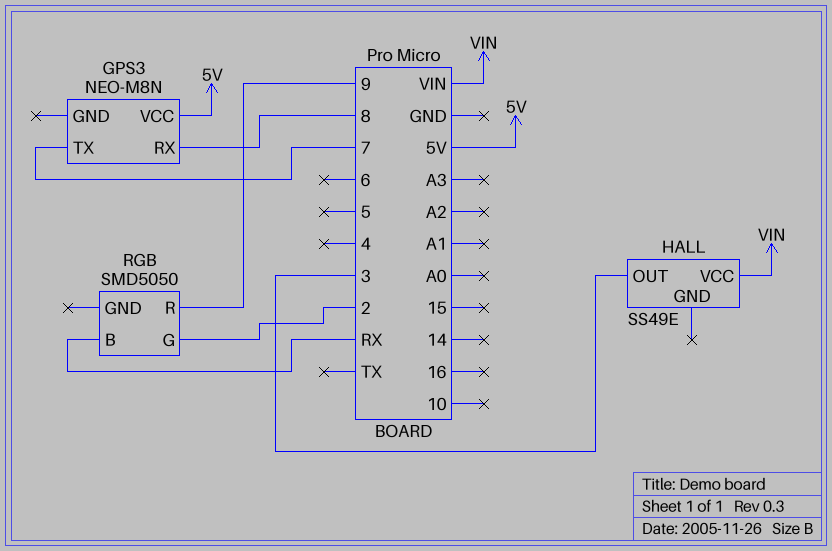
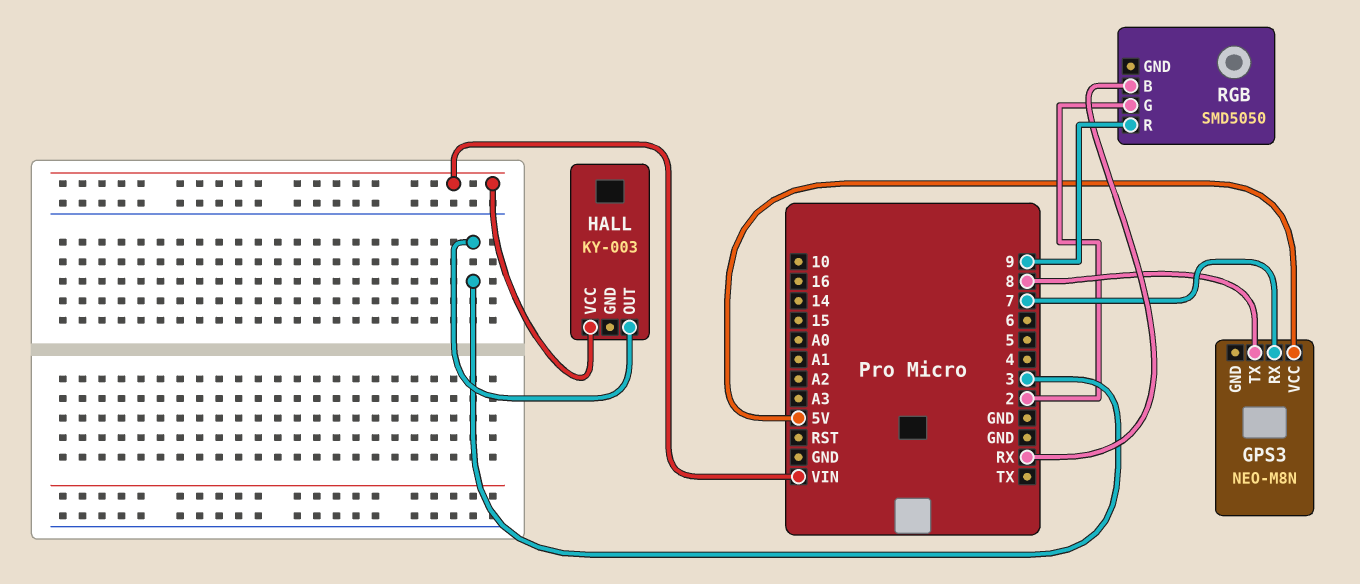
GPS3 pin RX: 8 -> 7
GPS3 pin TX: 7 -> 8
HALL: SS49E -> KY-003

